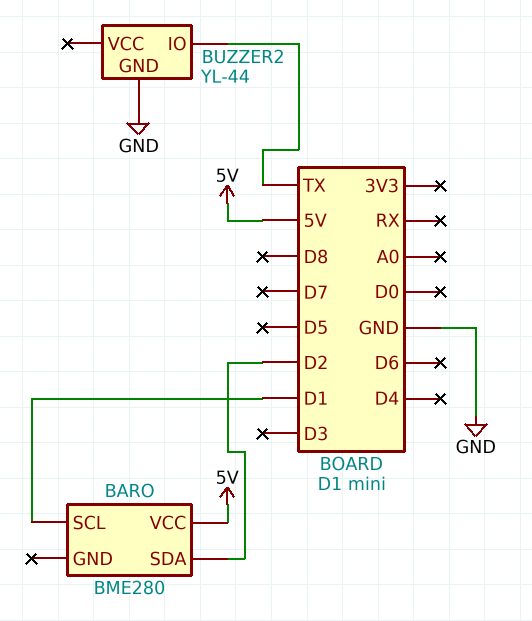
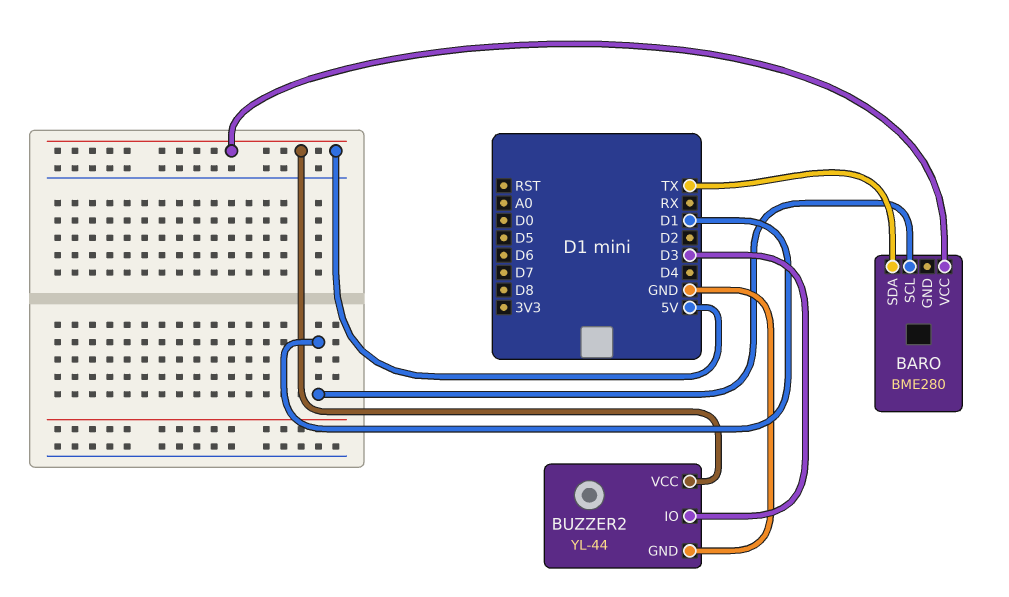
BARO pin SDA: D2 -> TX
BUZZER2 pin IO: TX -> D3
BUZZER2 pin VCC: none -> 5V

